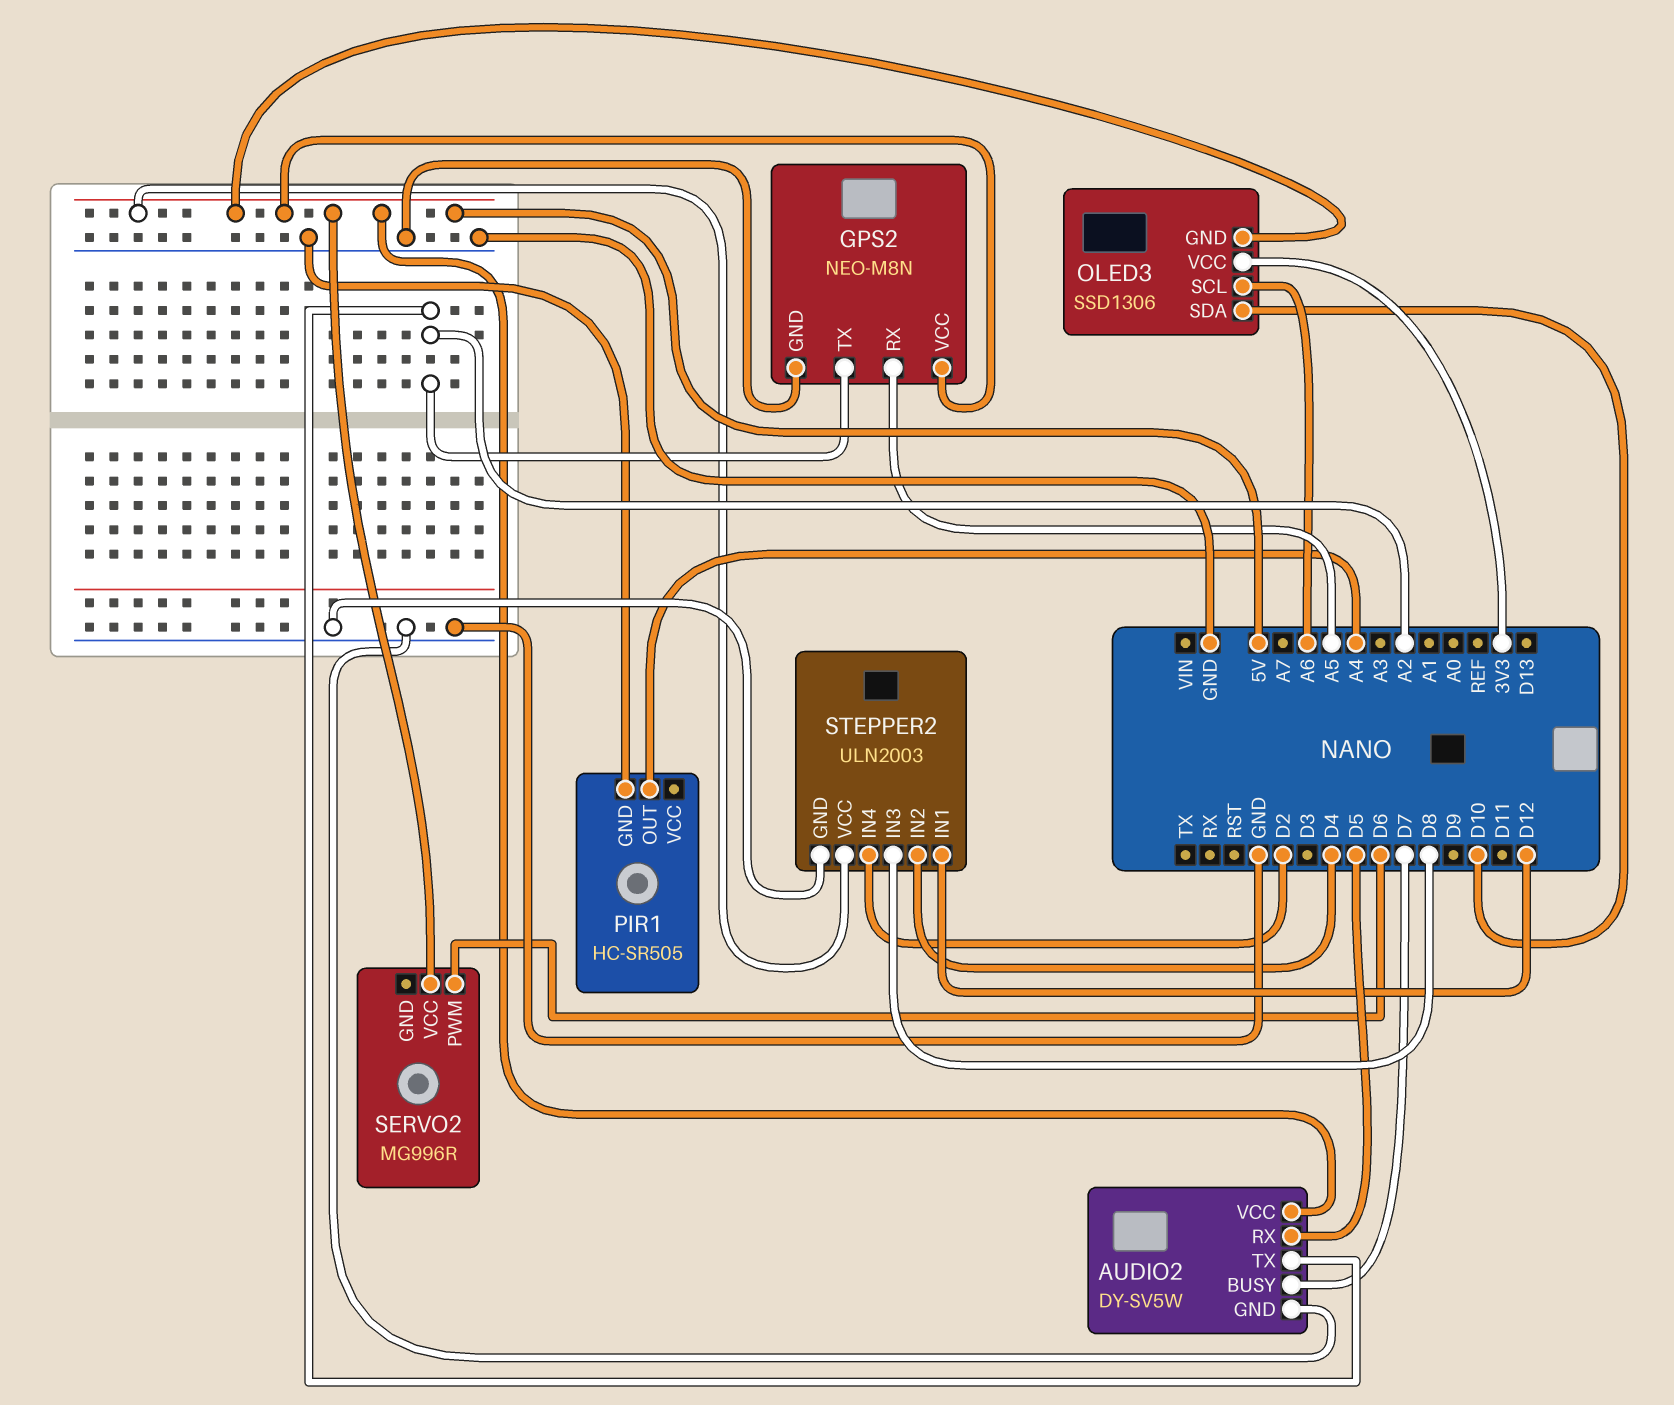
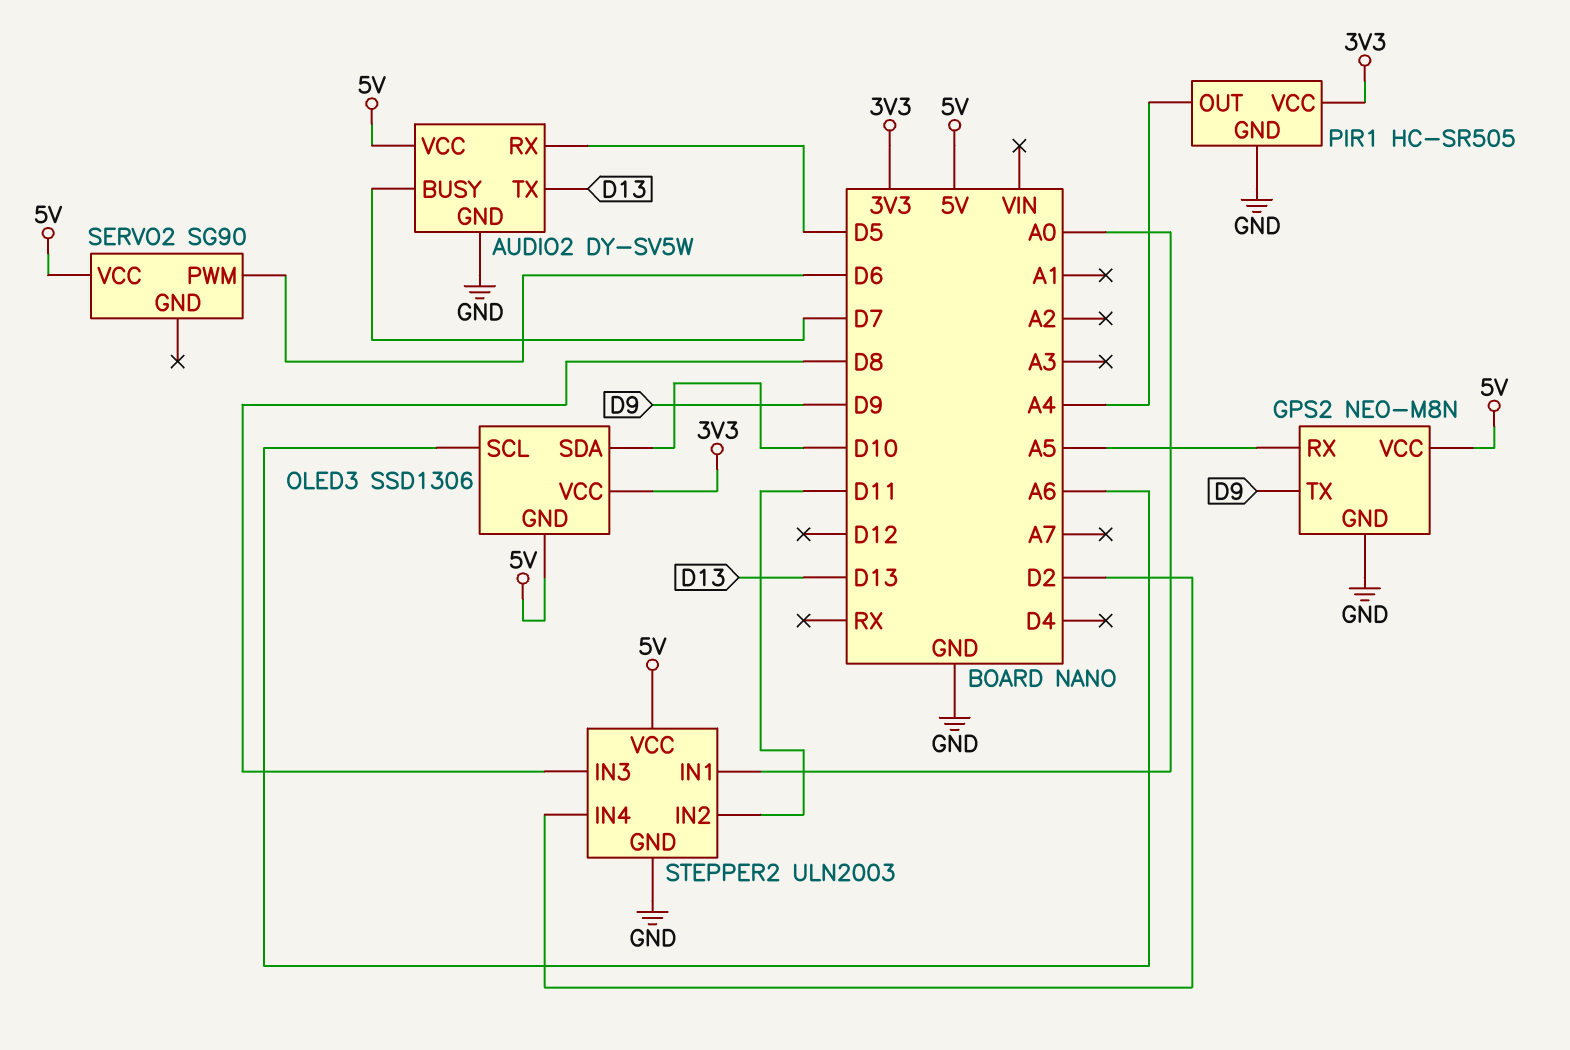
AUDIO2 pin TX: A2 -> D13
GPS2 pin TX: A2 -> D9
PIR1 pin VCC: none -> 3V3
SERVO2: MG996R -> SG90
STEPPER2 pin IN1: D12 -> A0
STEPPER2 pin IN2: D4 -> D11

